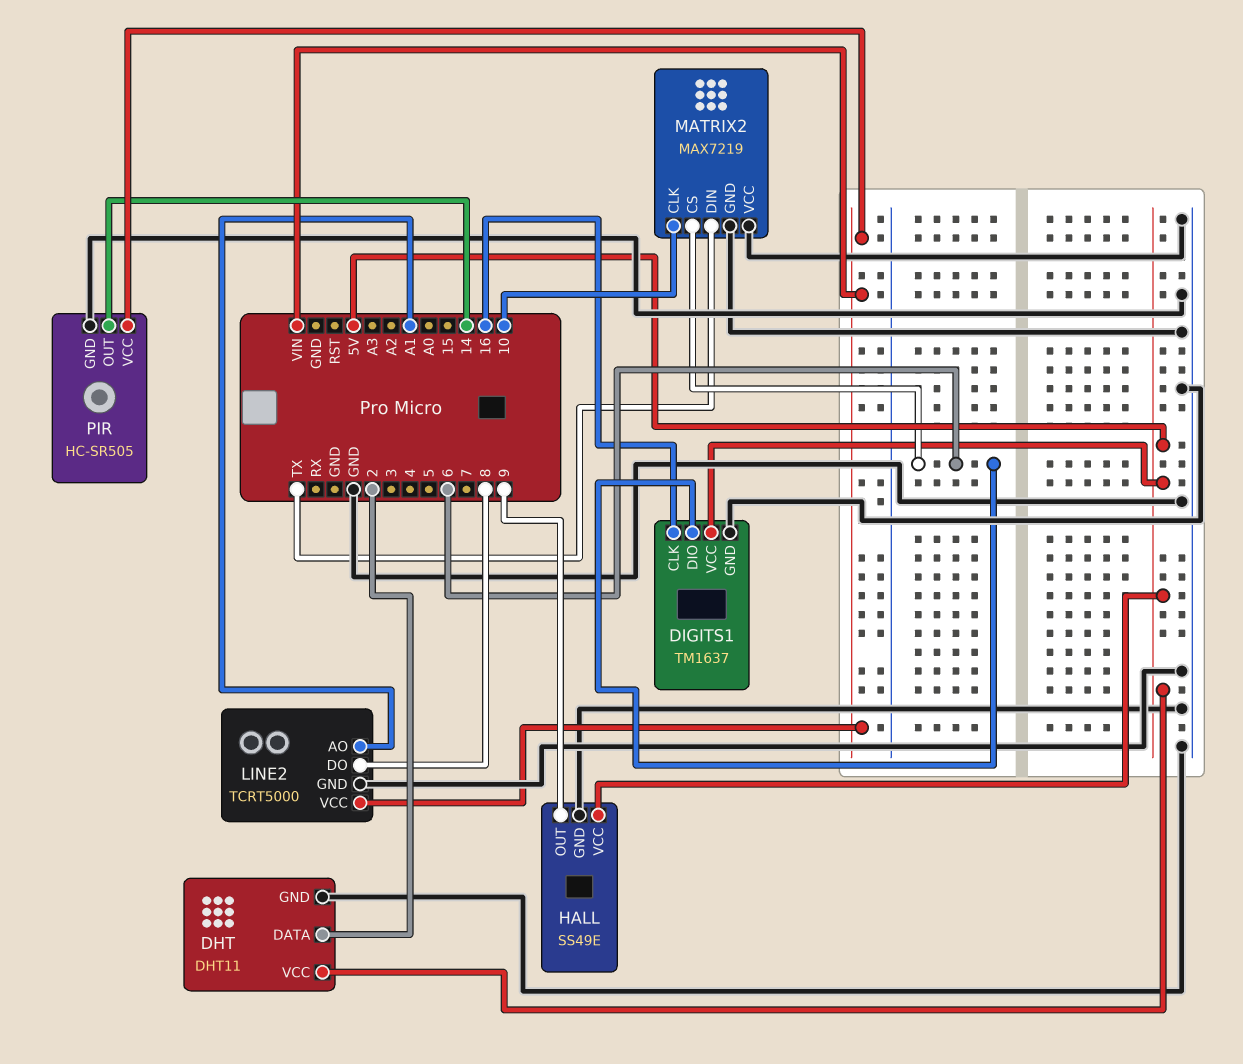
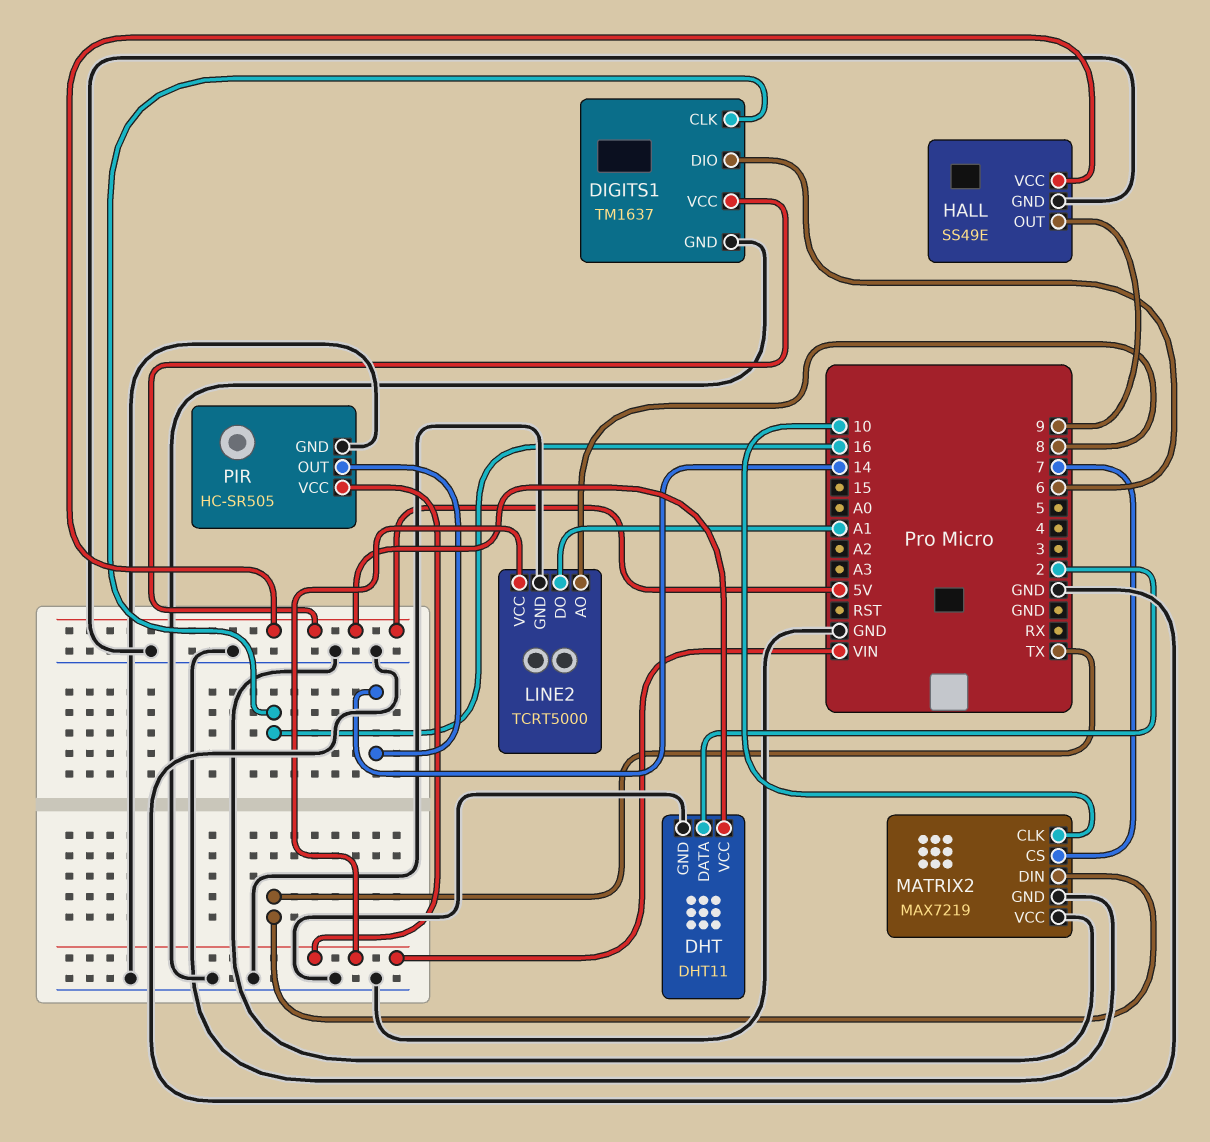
LINE2 pin AO: A1 -> 8
LINE2 pin DO: 8 -> A1
MATRIX2 pin CS: 6 -> 7

